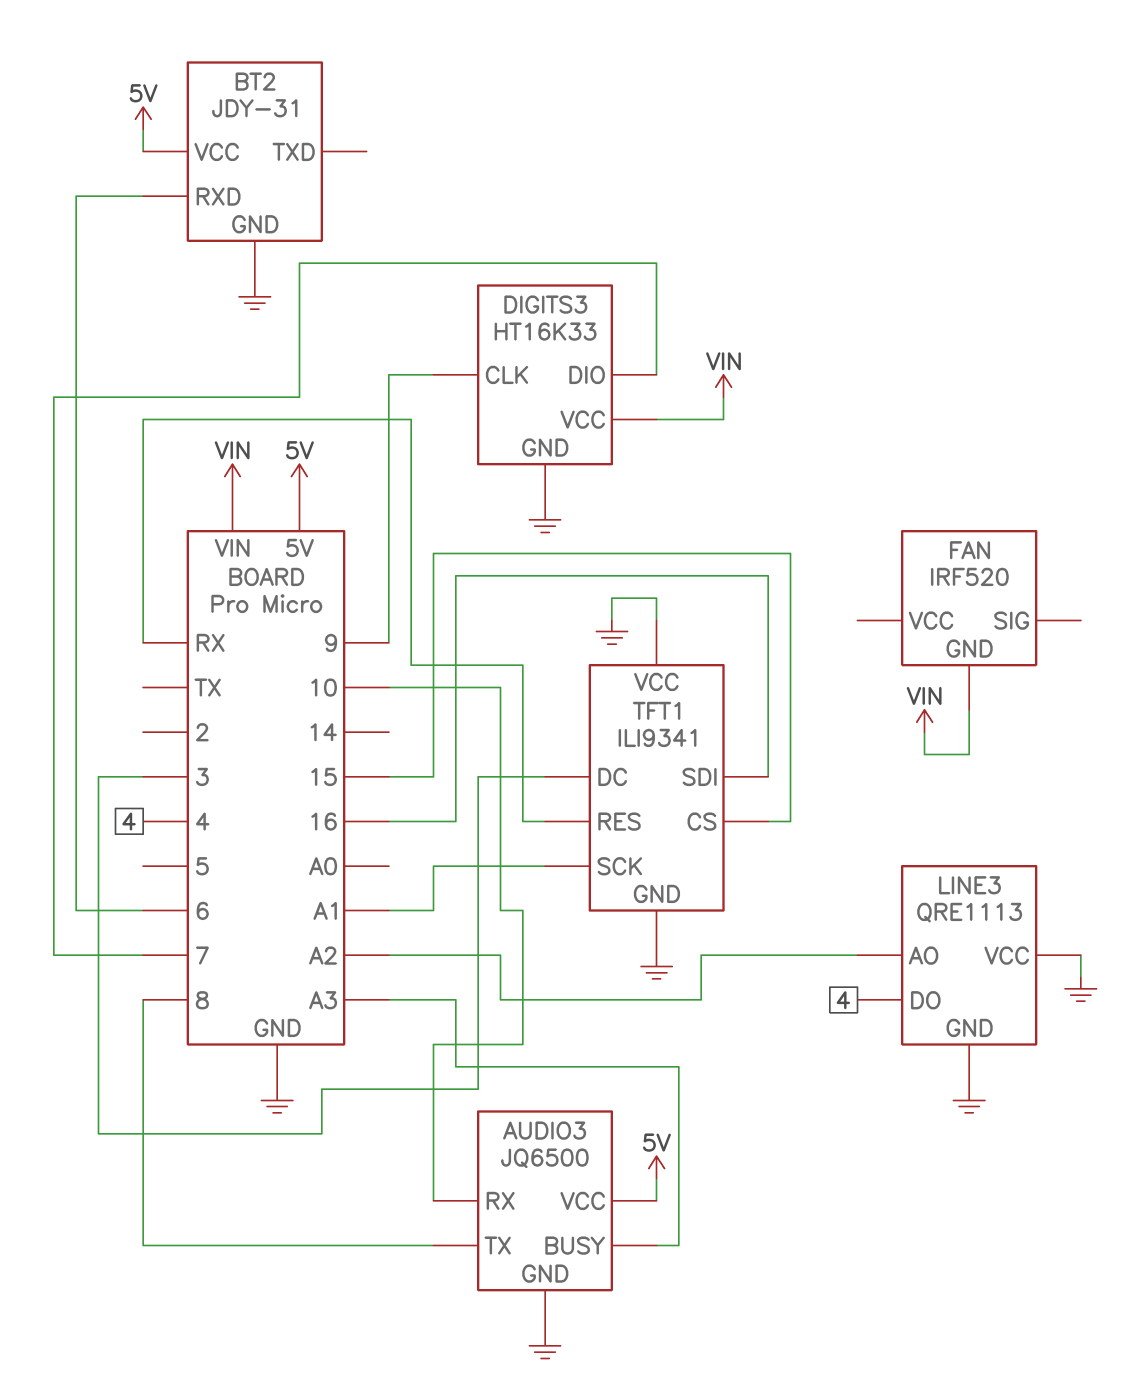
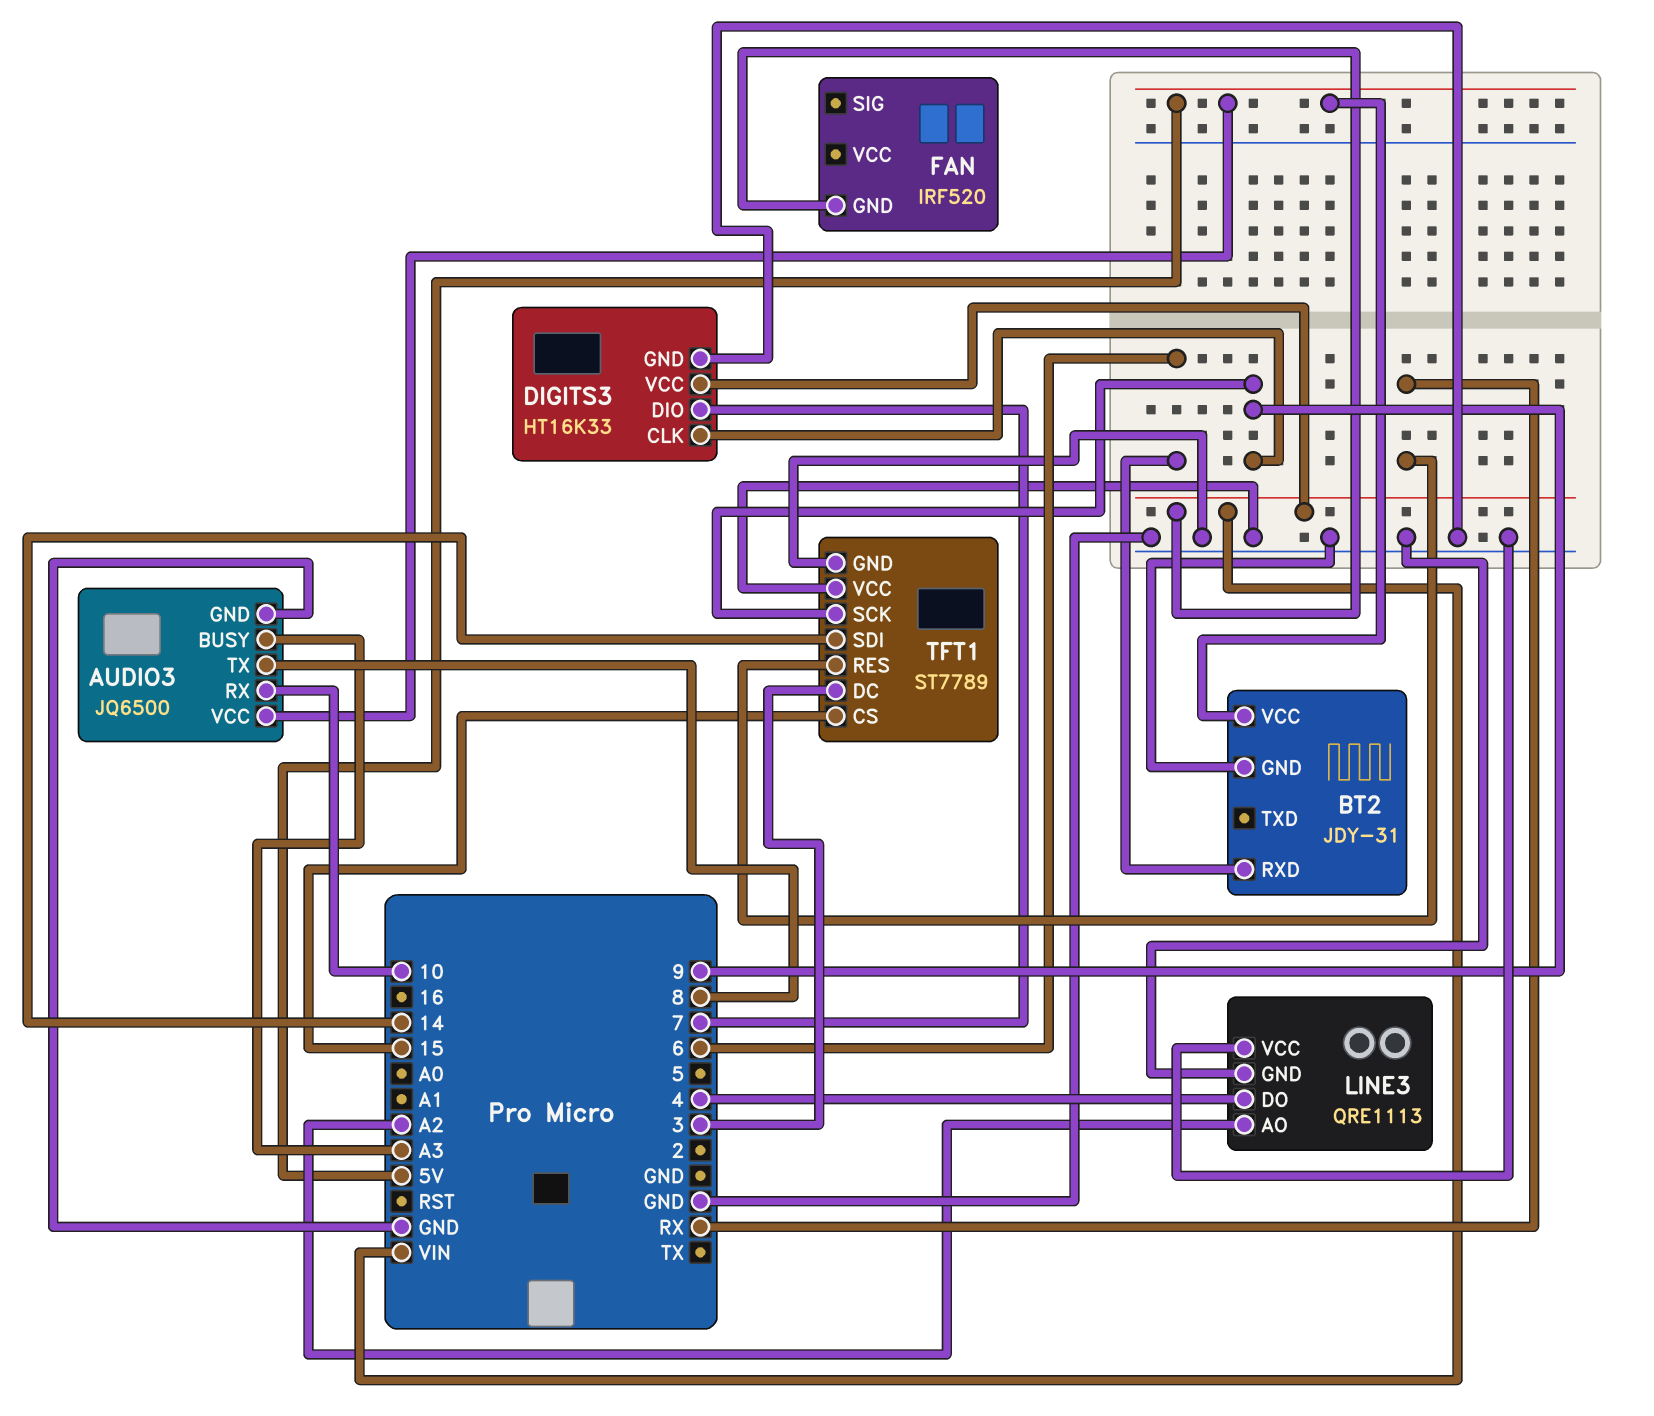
TFT1: ILI9341 -> ST7789
TFT1 pin SCK: A1 -> 9
TFT1 pin SDI: 16 -> 14

